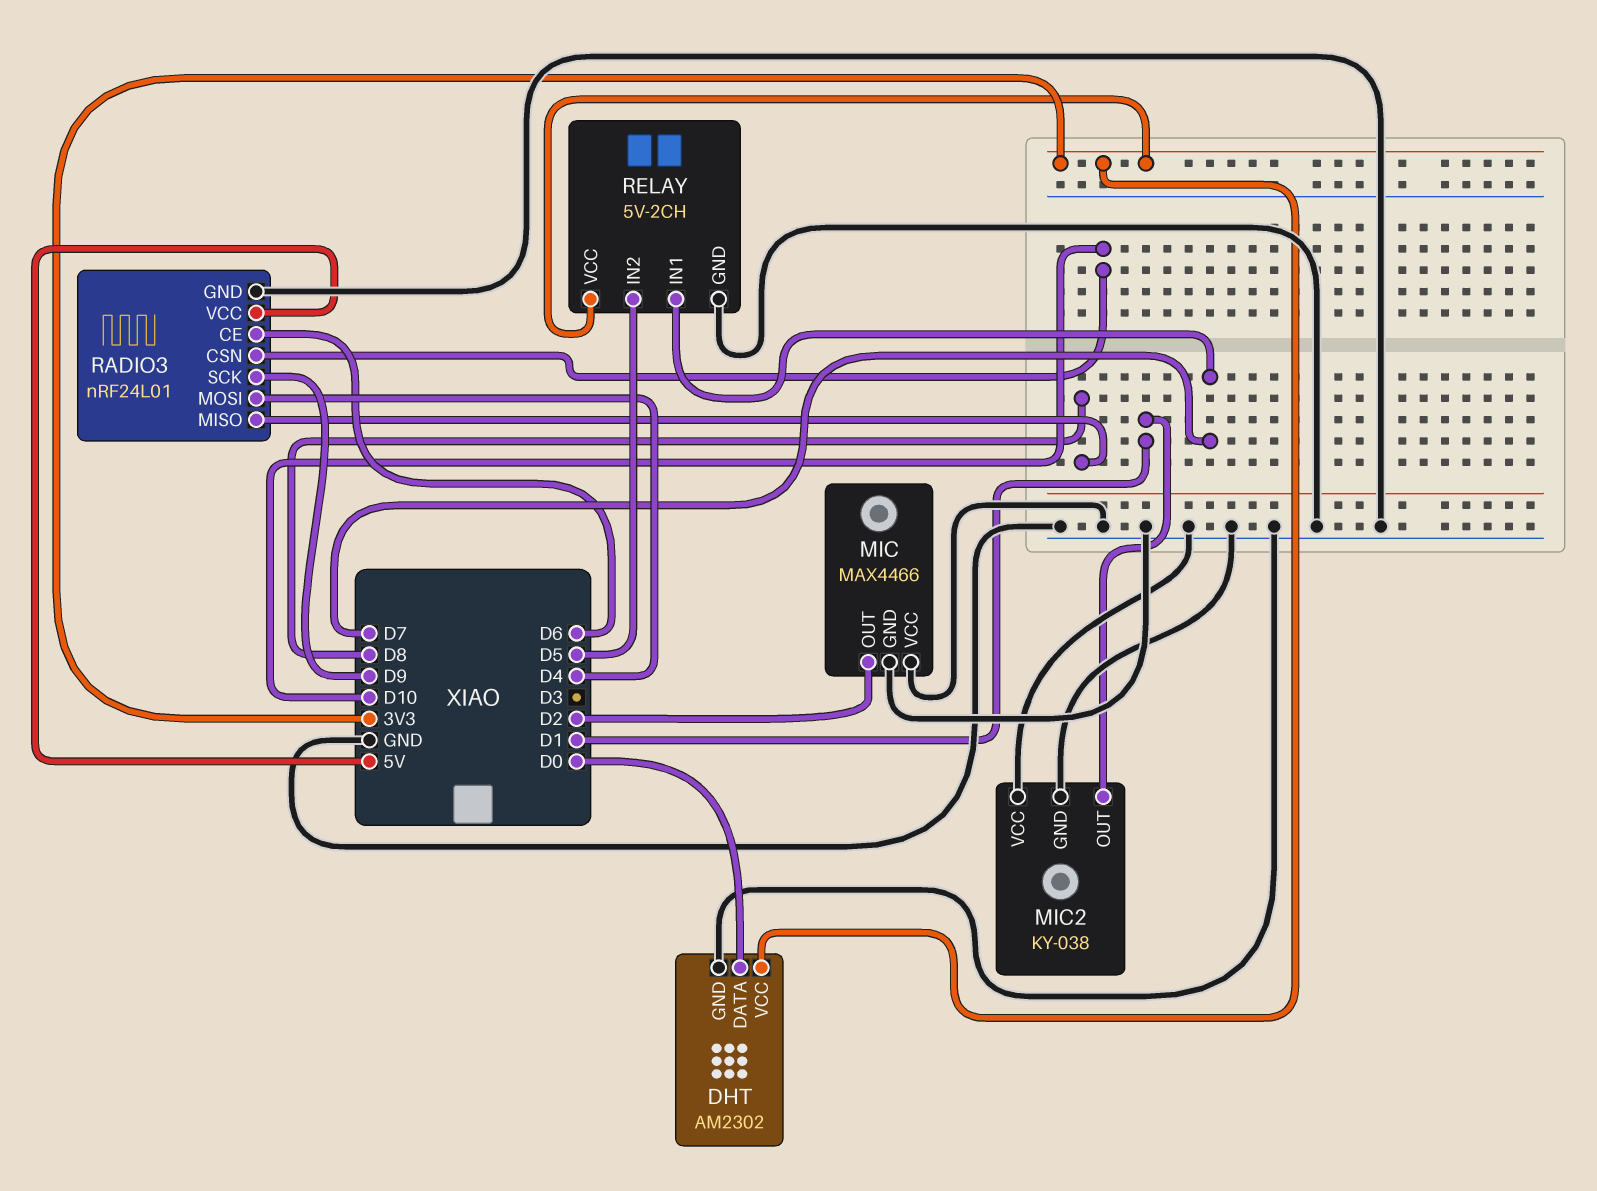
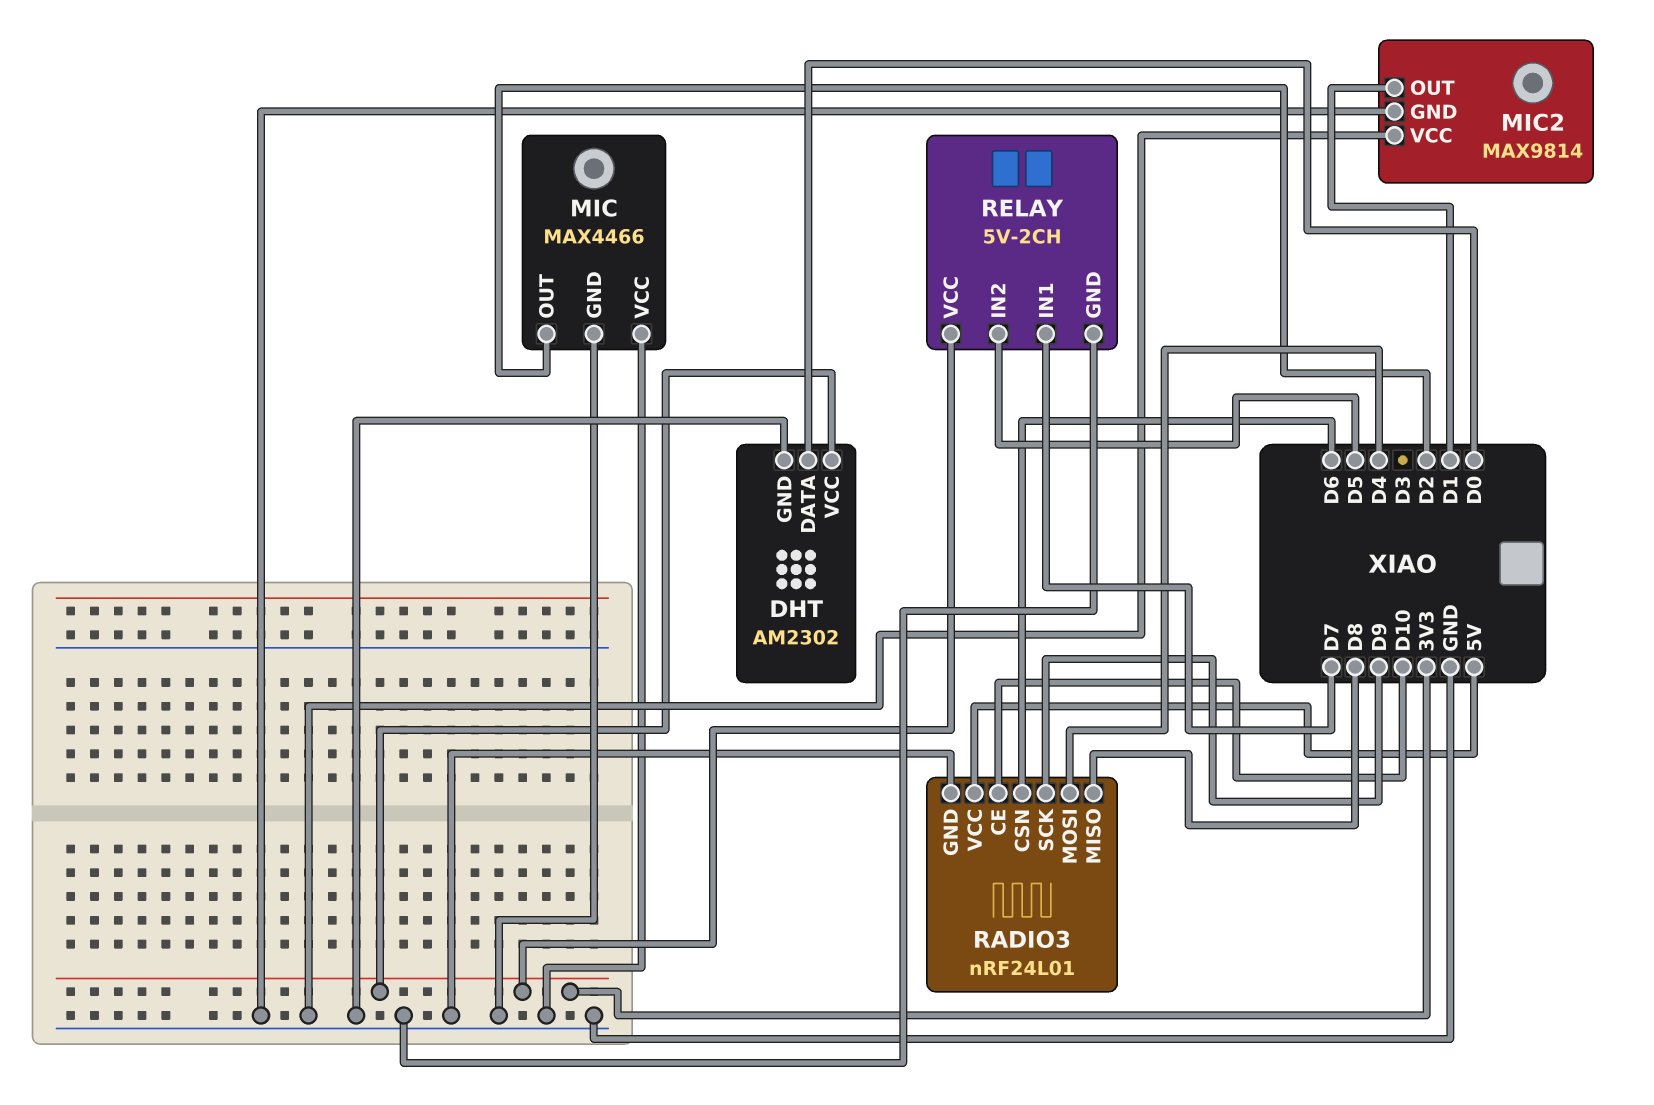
MIC2: KY-038 -> MAX9814
RADIO3 pin CE: D6 -> D10
RADIO3 pin CSN: D10 -> D6

